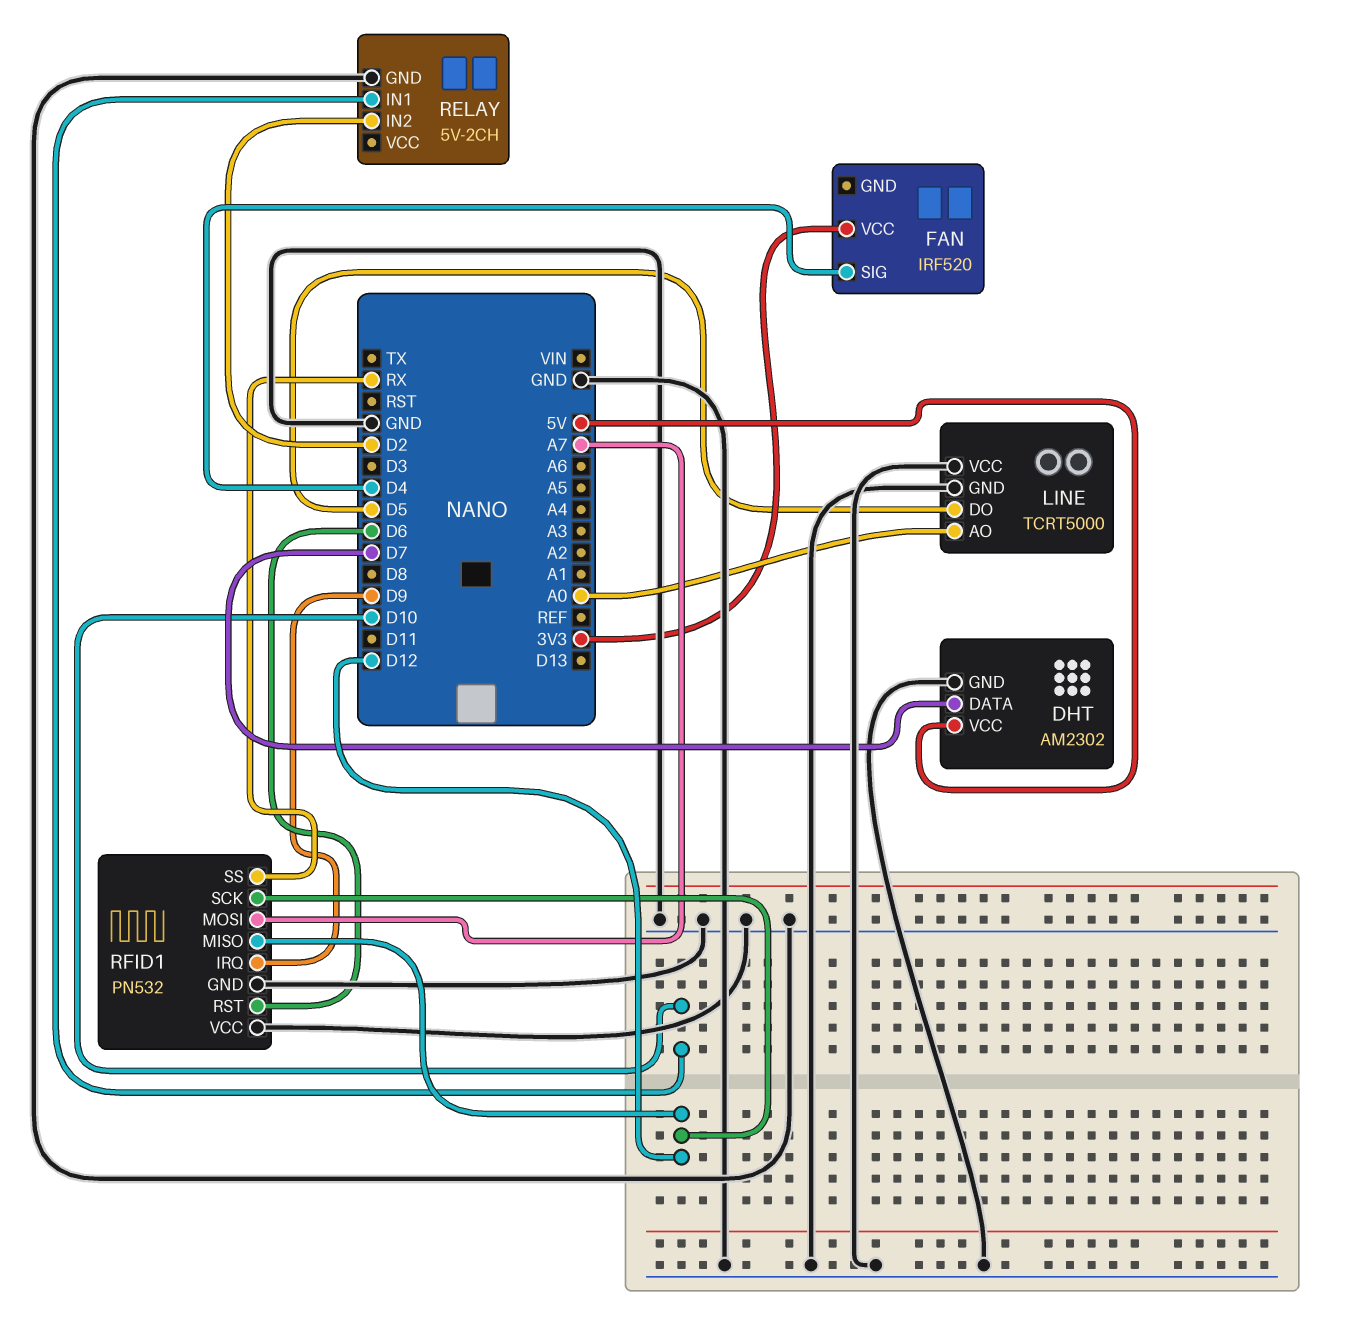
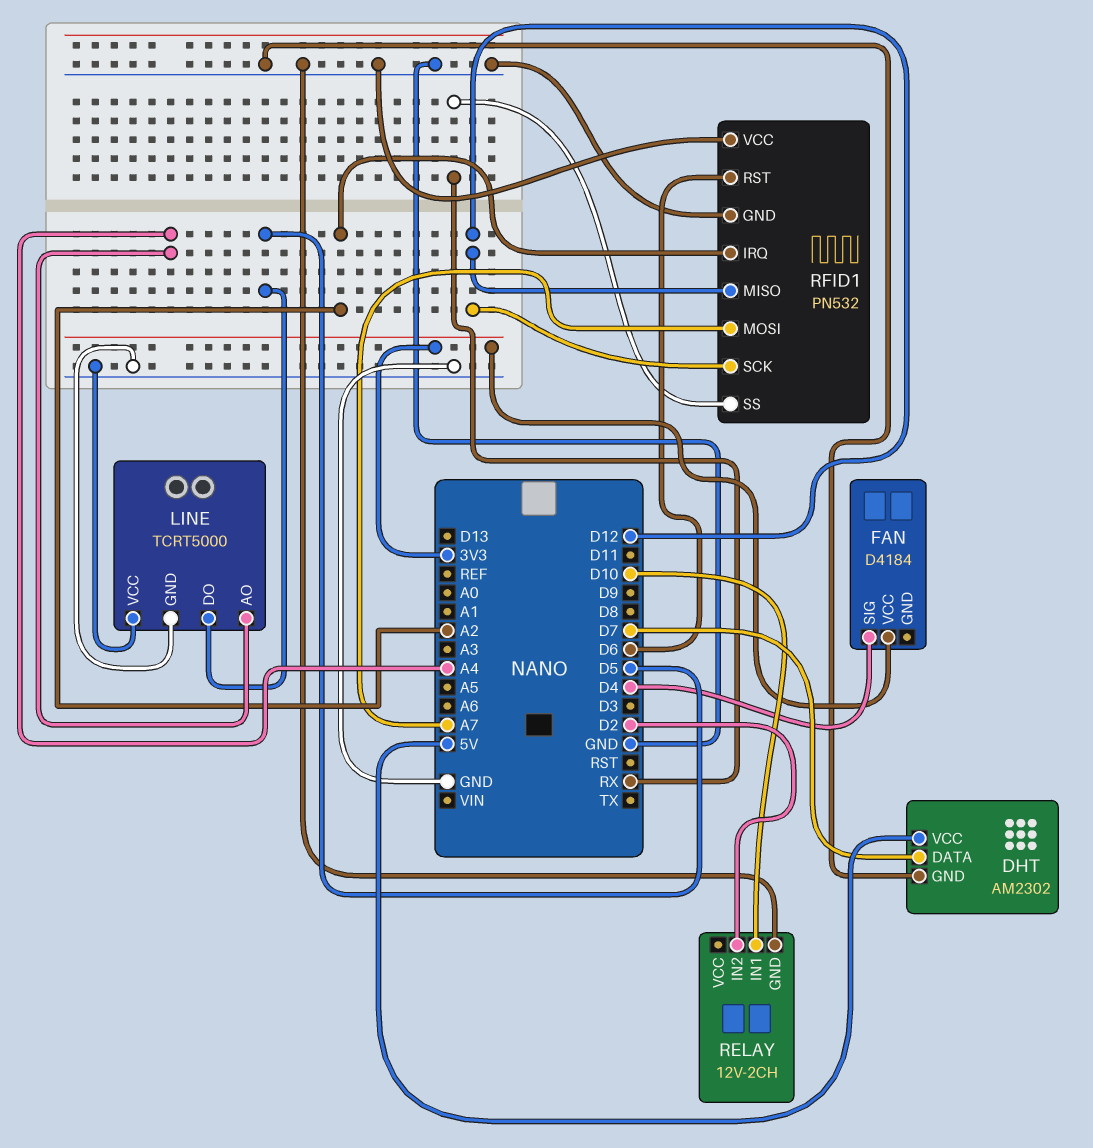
FAN: IRF520 -> D4184
LINE pin AO: A0 -> A4
RELAY: 5V-2CH -> 12V-2CH
RFID1 pin IRQ: D9 -> A2

